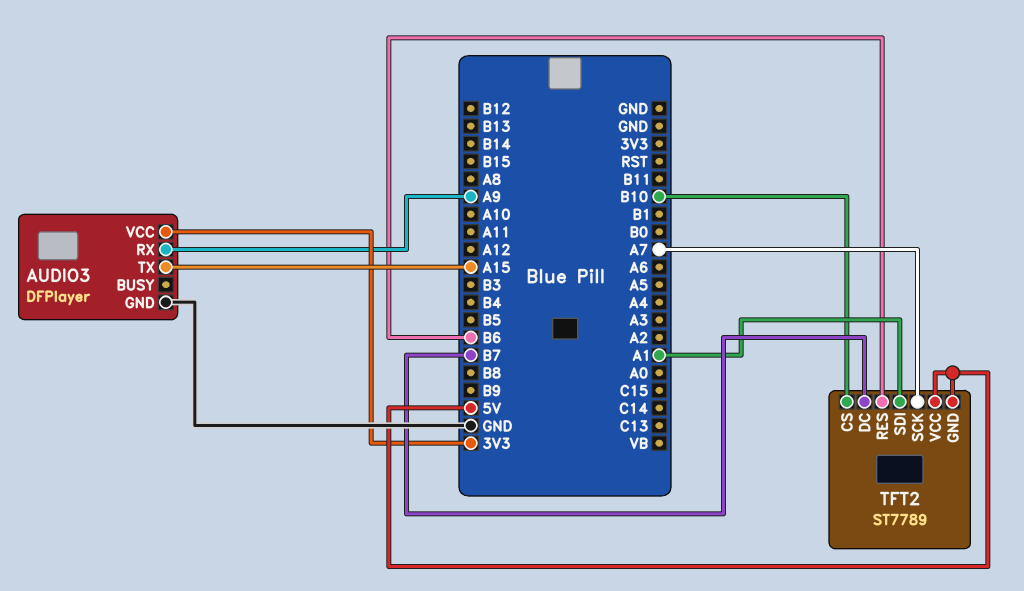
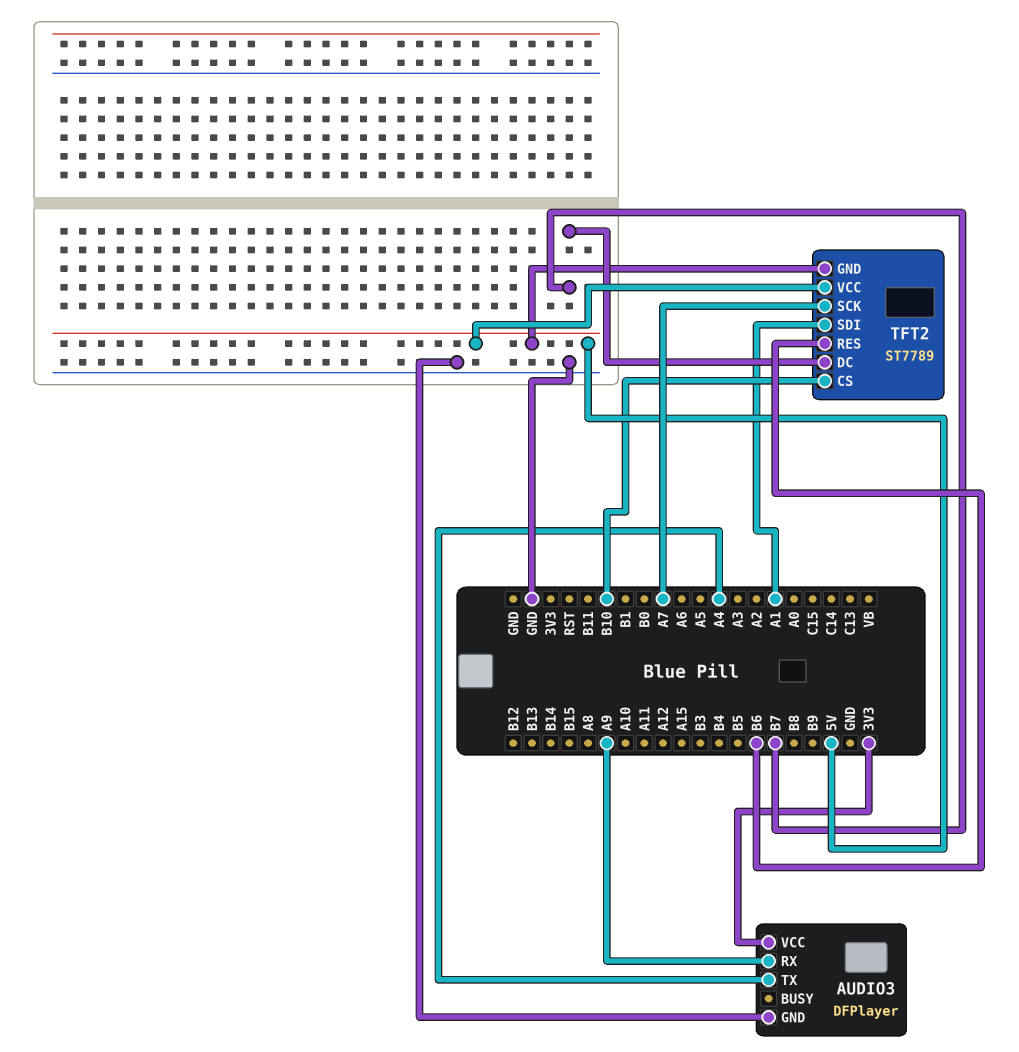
AUDIO3 pin TX: A15 -> A4

